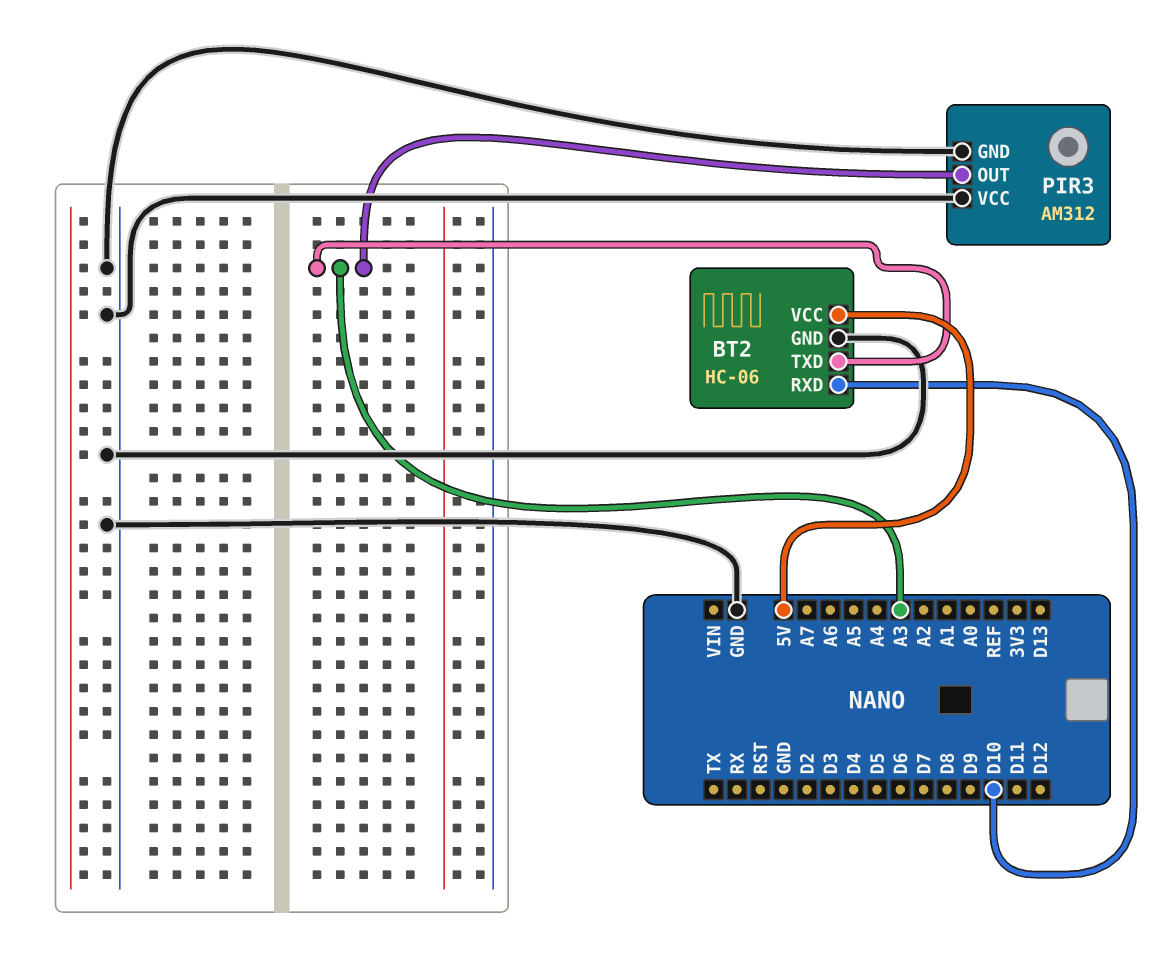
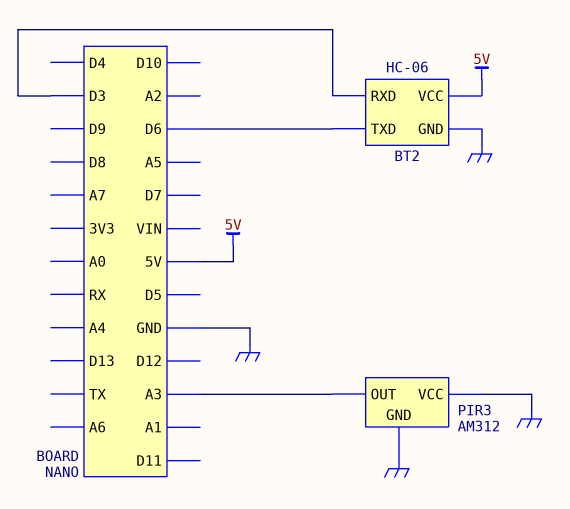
BT2 pin RXD: D10 -> D3
BT2 pin TXD: A3 -> D6

